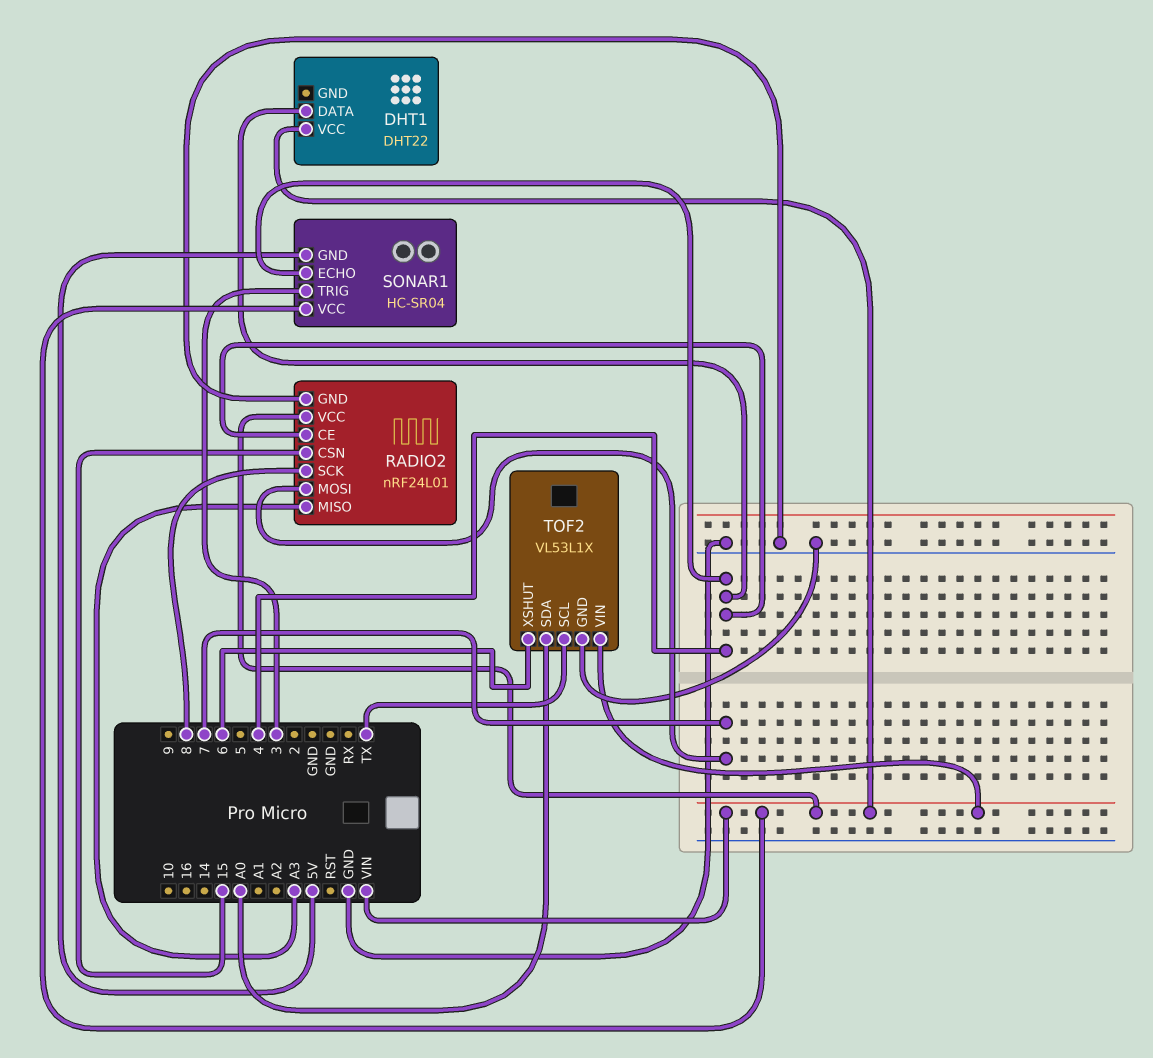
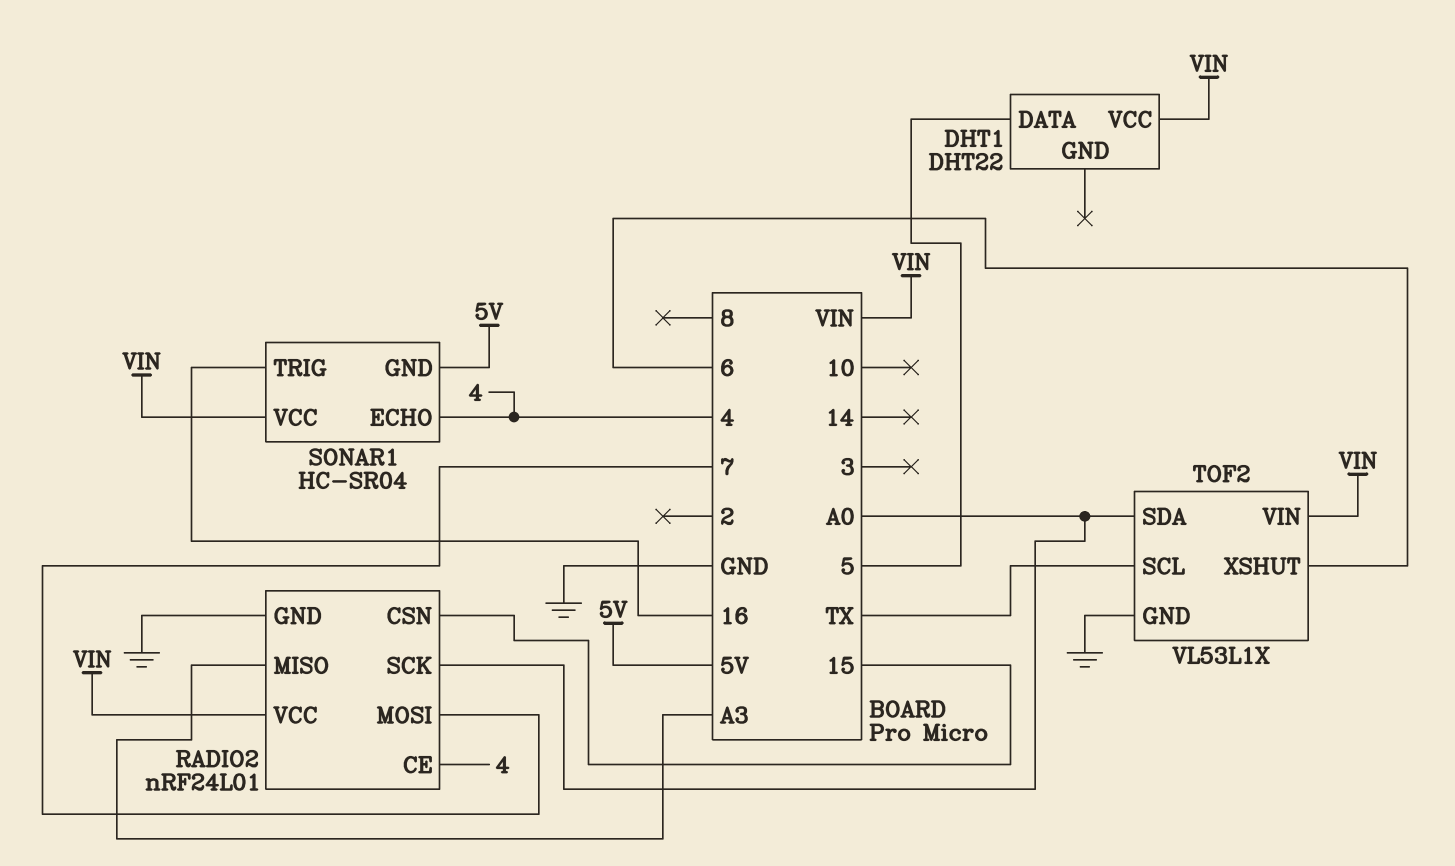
DHT1 pin DATA: 4 -> 5
RADIO2 pin SCK: 8 -> A0
SONAR1 pin TRIG: 3 -> 16

